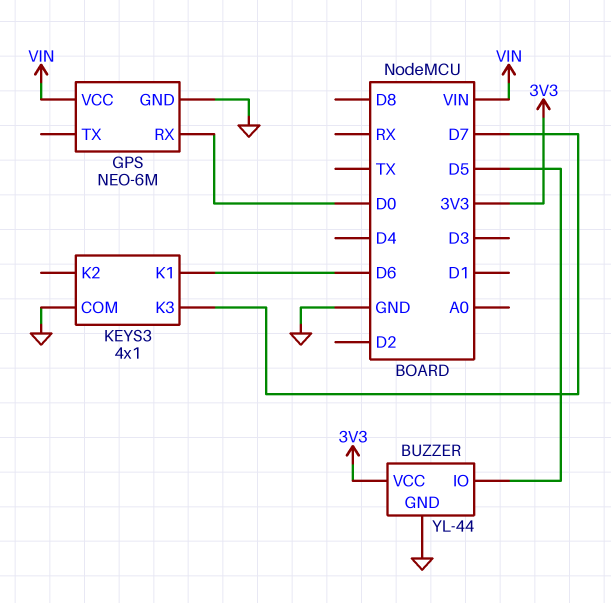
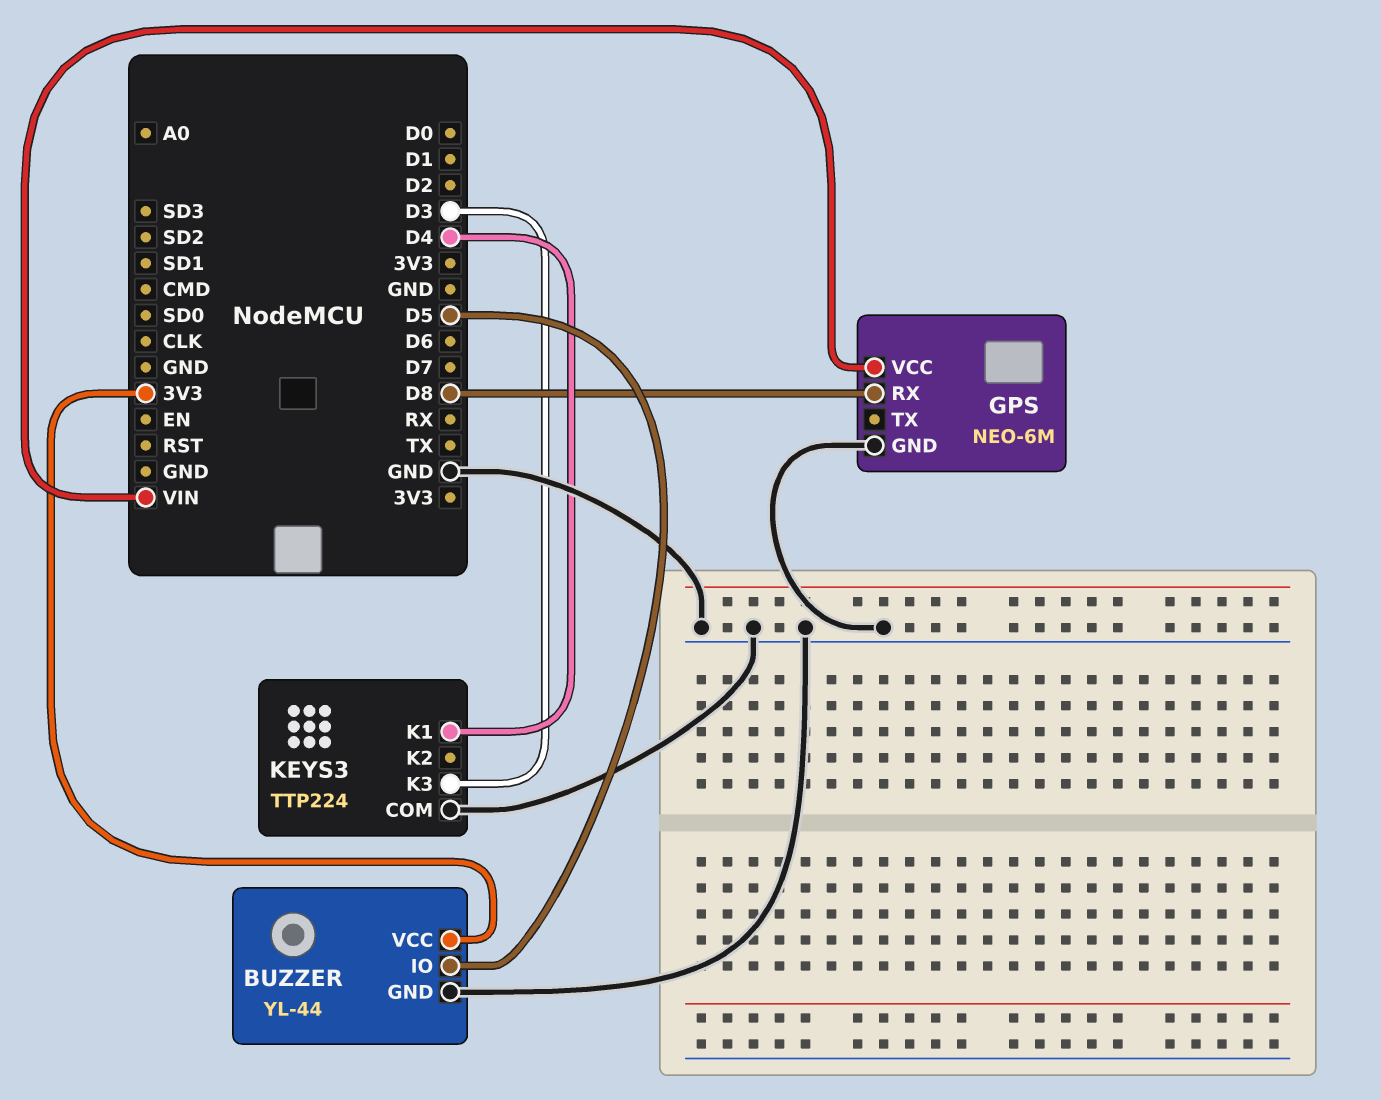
GPS pin RX: D0 -> D8
KEYS3: 4x1 -> TTP224
KEYS3 pin K1: D6 -> D4
KEYS3 pin K3: D7 -> D3

